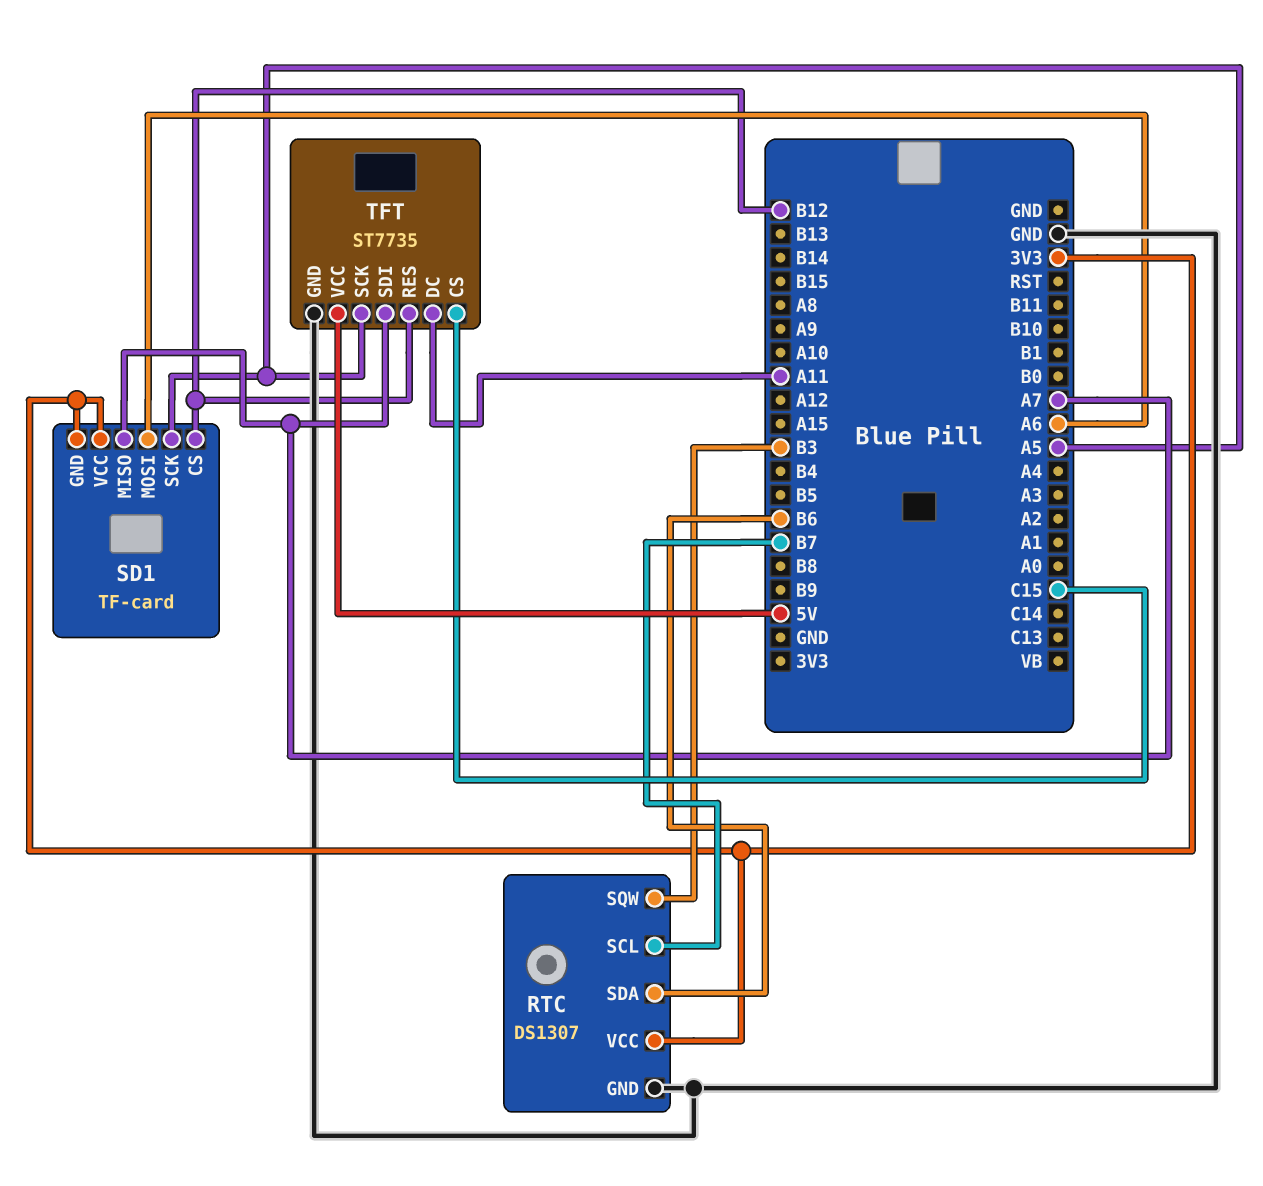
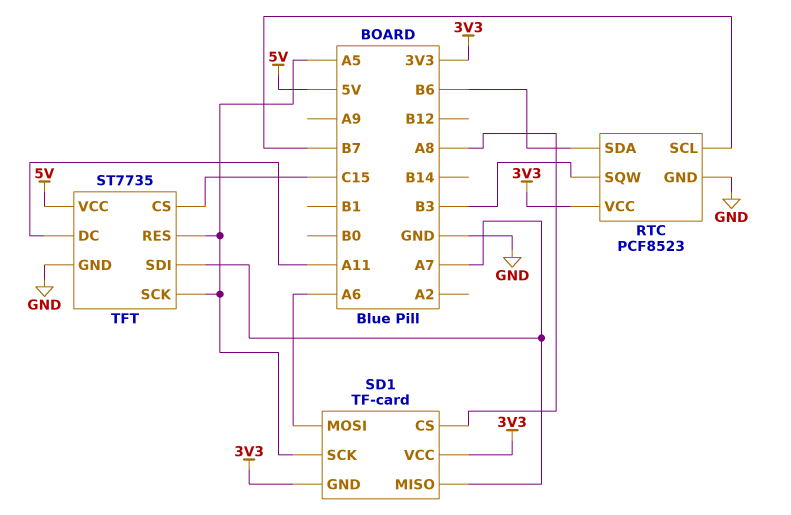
RTC: DS1307 -> PCF8523
SD1 pin CS: B12 -> A8
TFT pin RES: B12 -> A5

